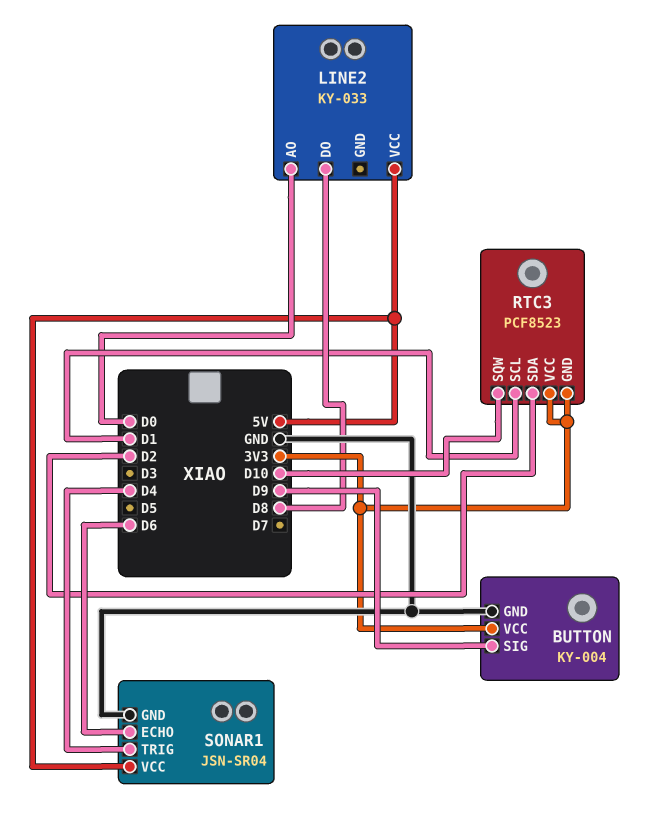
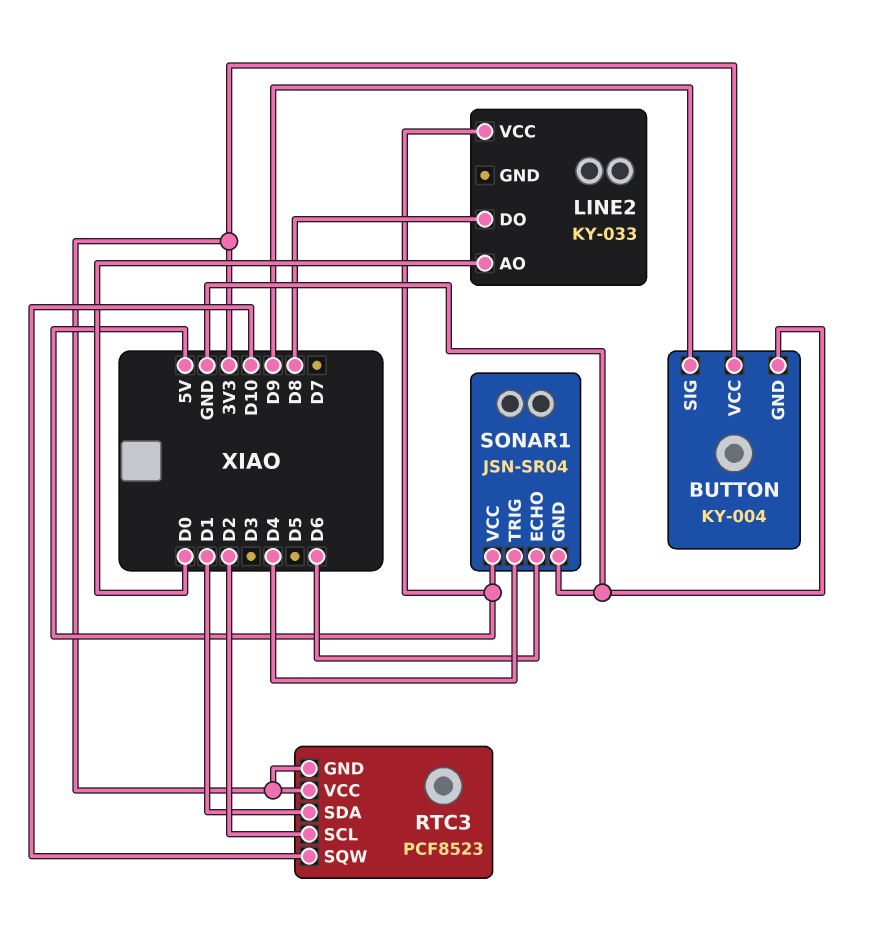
RTC3 pin SCL: D1 -> D2
RTC3 pin SDA: D2 -> D1

